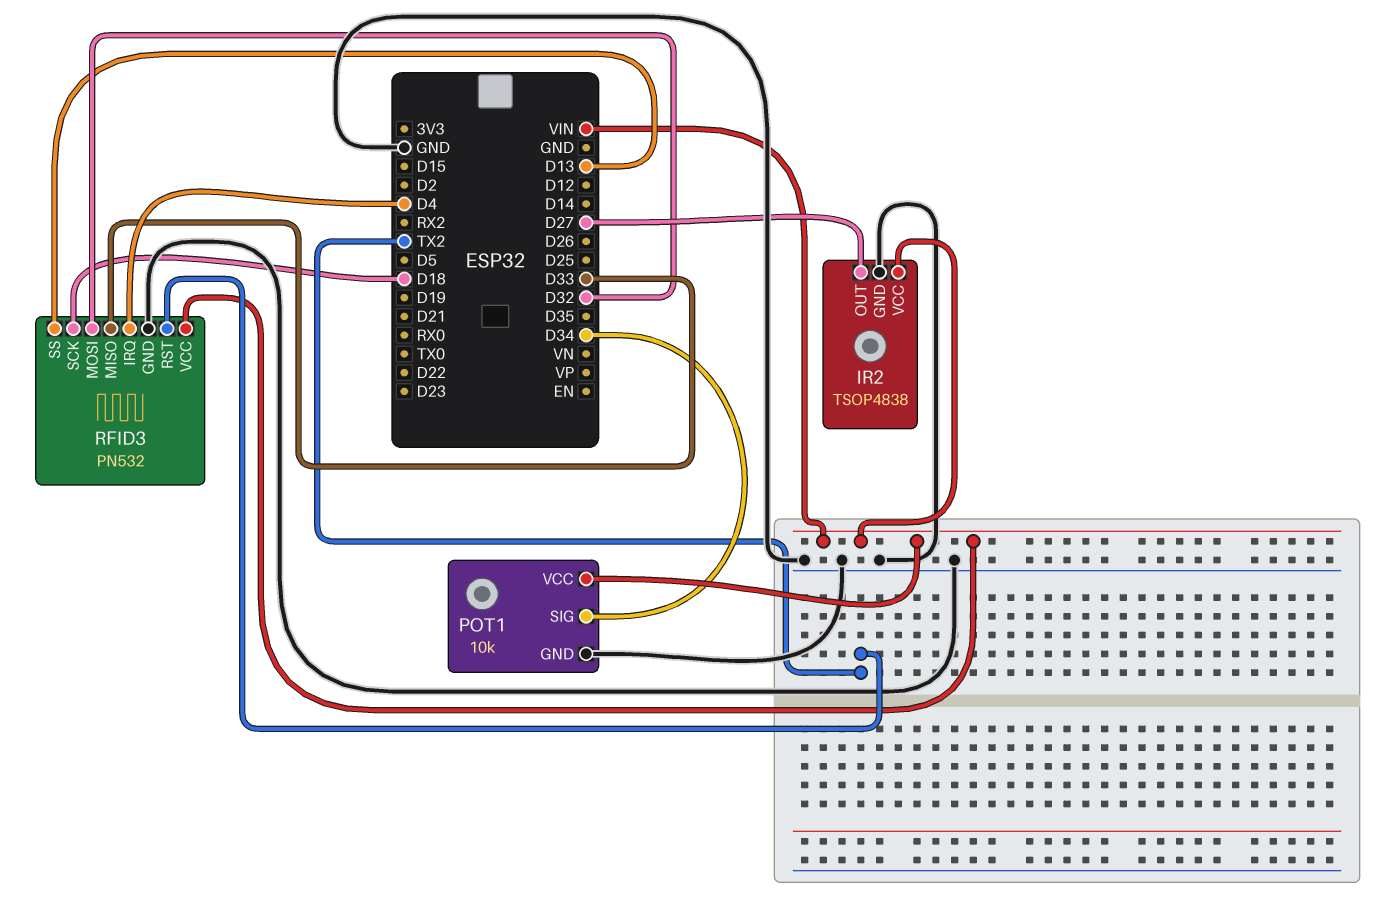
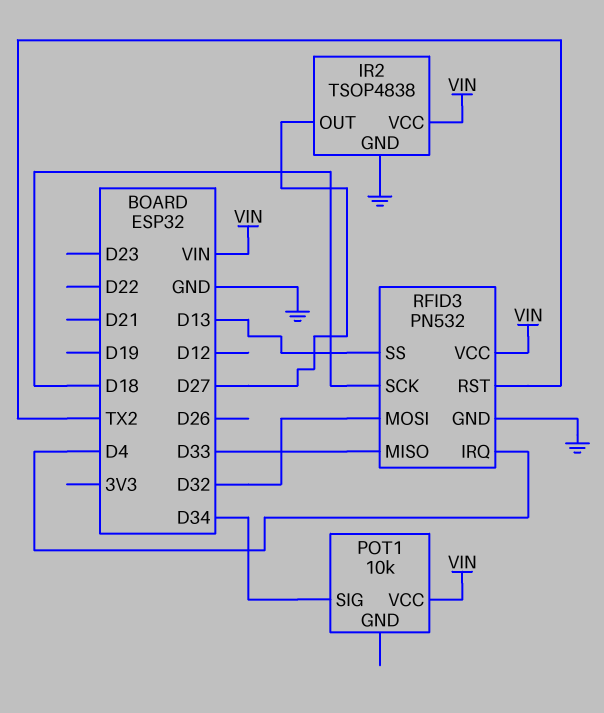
POT1 pin GND: GND -> none

